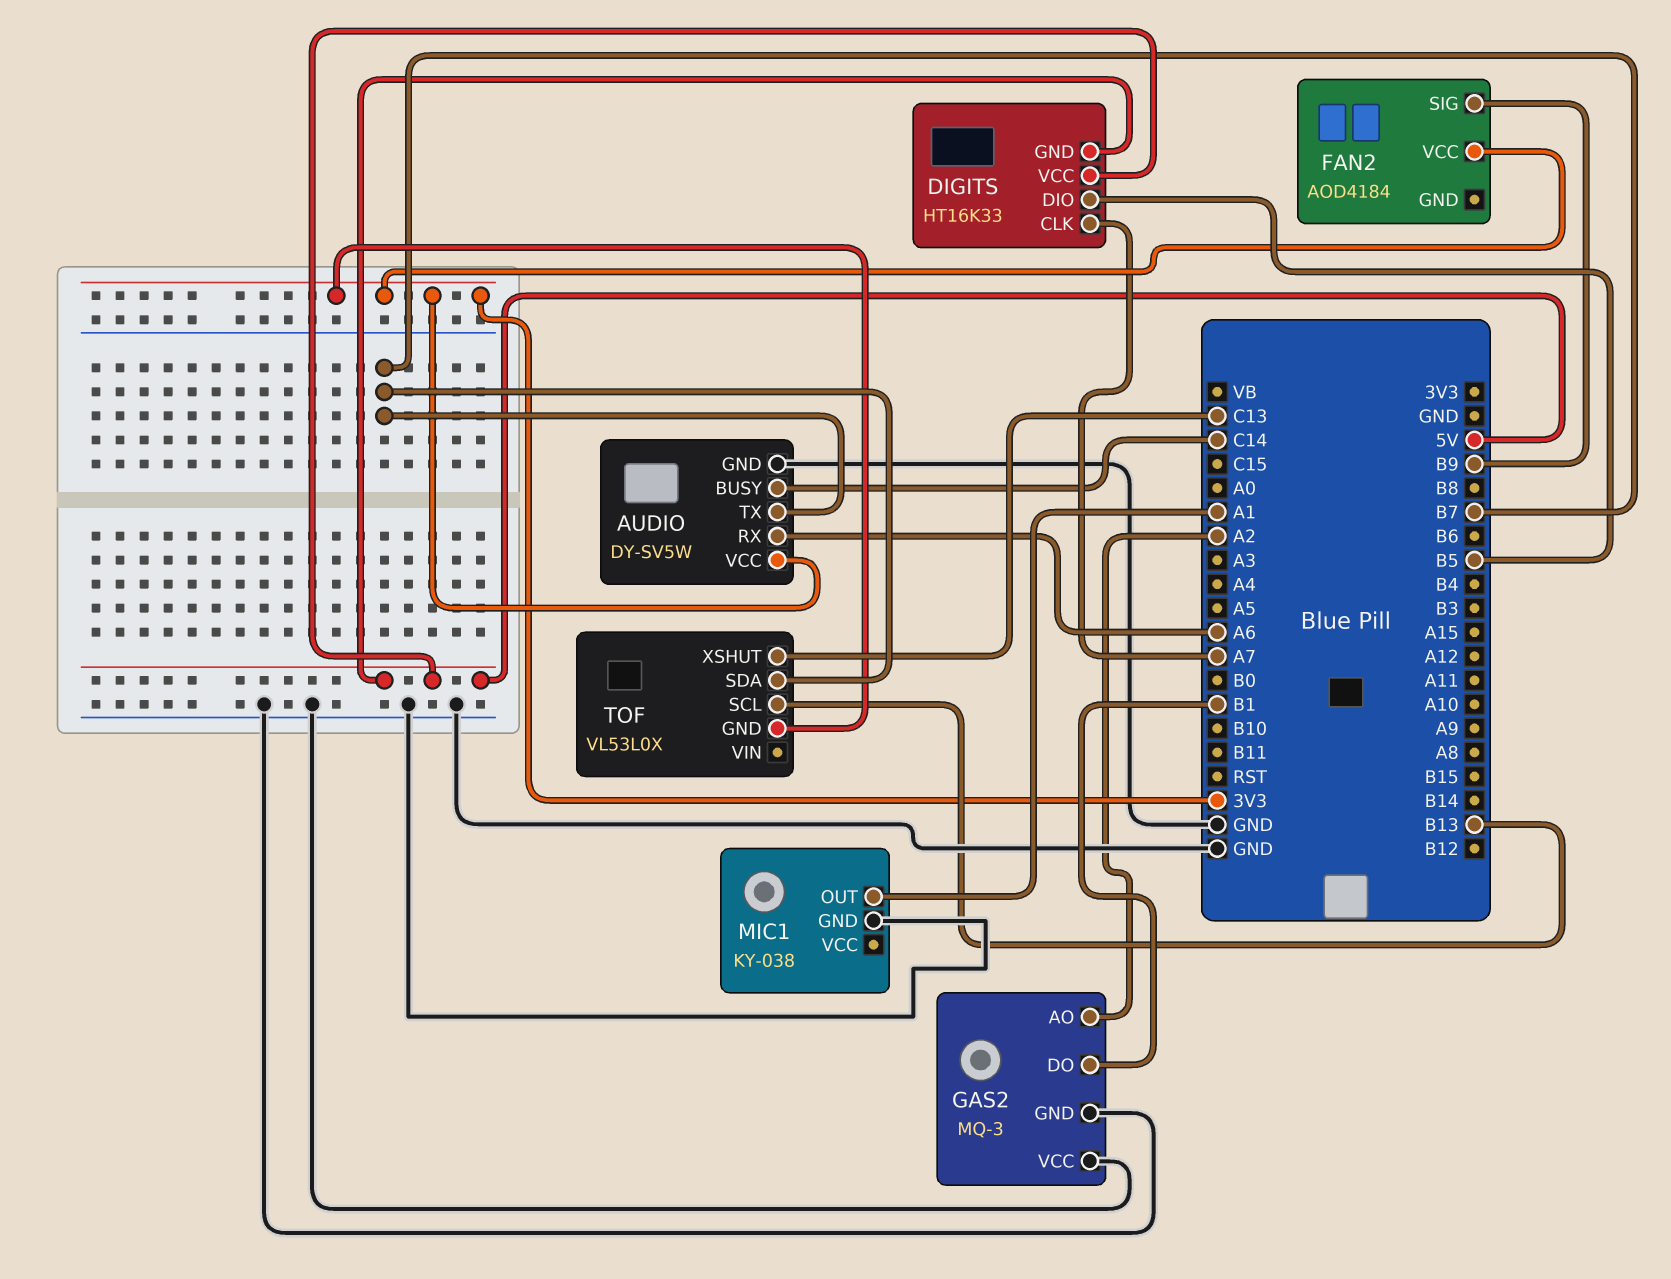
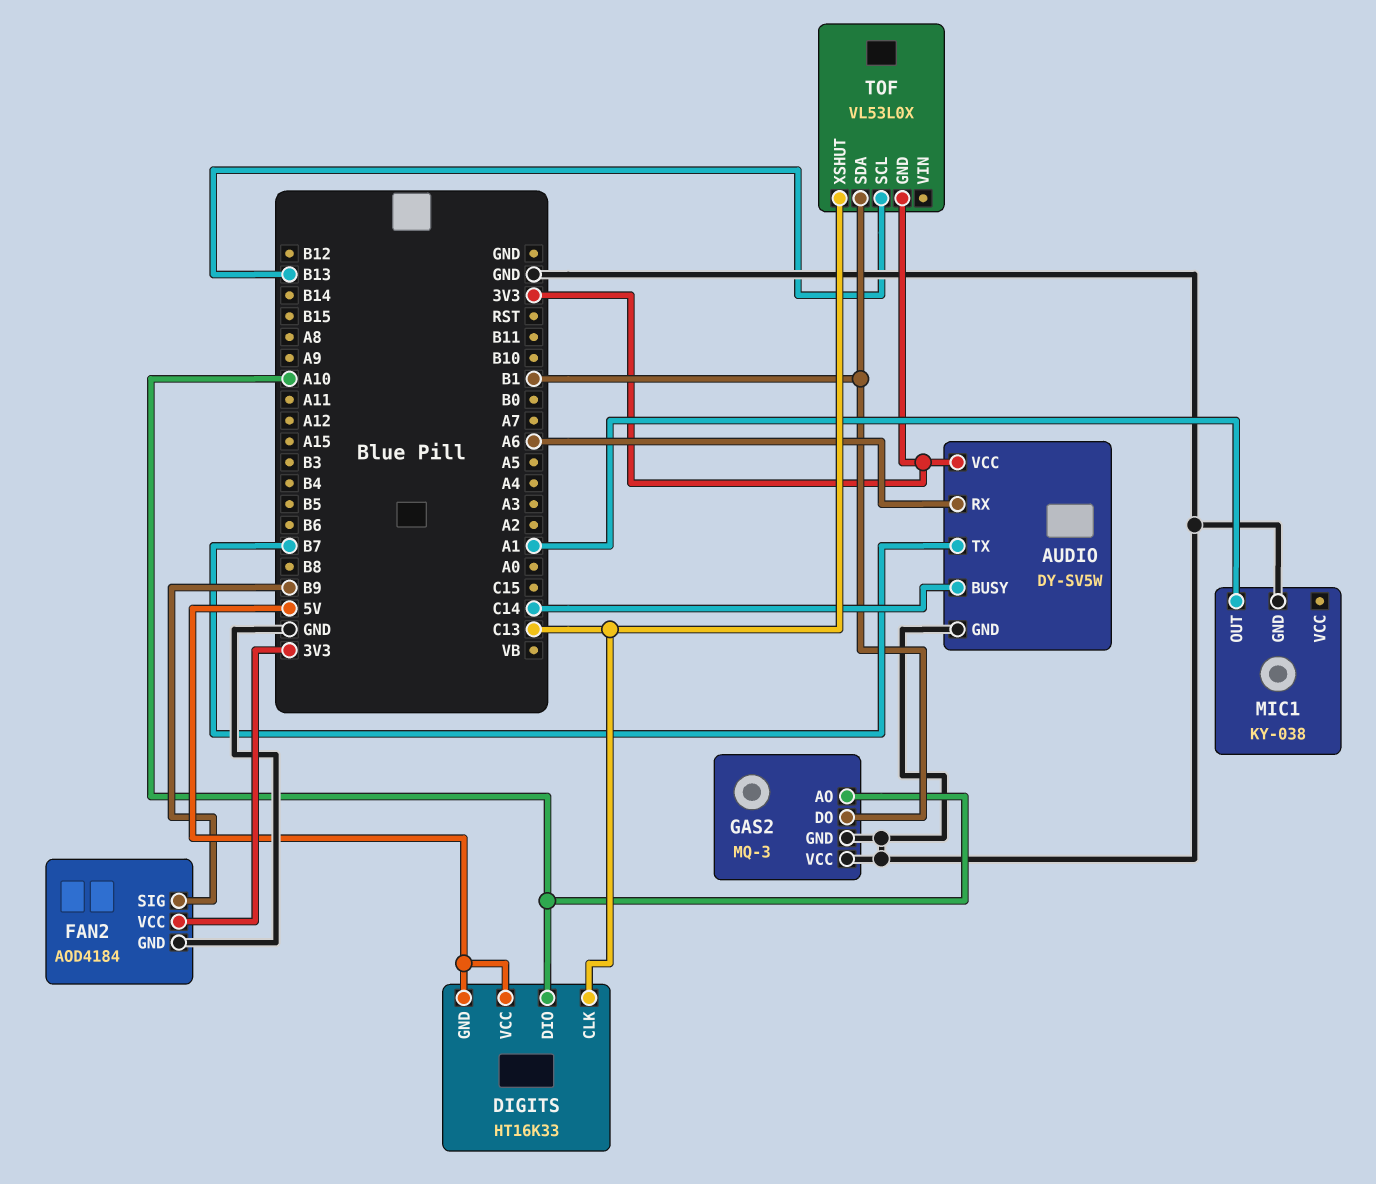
DIGITS pin CLK: A7 -> C13
DIGITS pin DIO: B5 -> A10
FAN2 pin GND: none -> GND
GAS2 pin AO: A2 -> A10
TOF pin SDA: B7 -> B1

